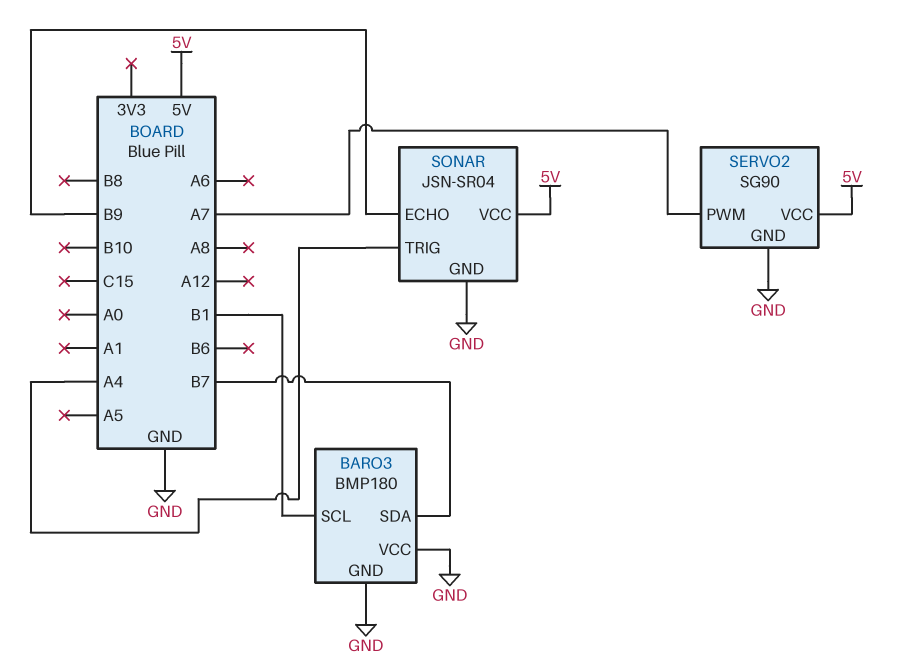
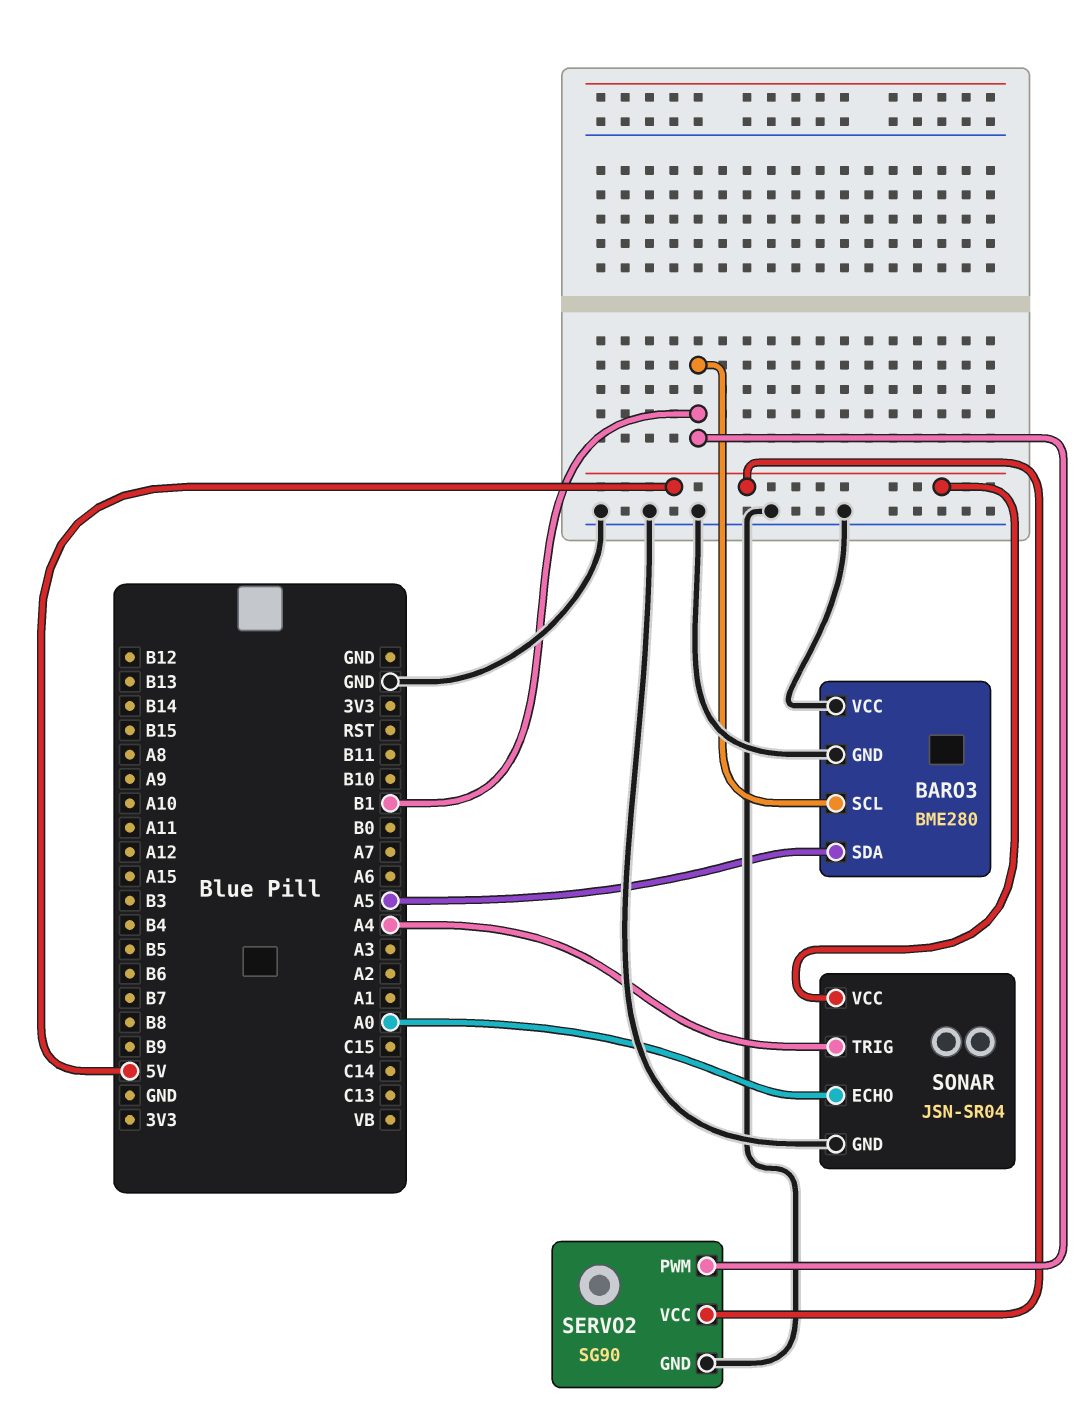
BARO3: BMP180 -> BME280
BARO3 pin SDA: B7 -> A5
SERVO2 pin PWM: A7 -> B1
SONAR pin ECHO: B9 -> A0

